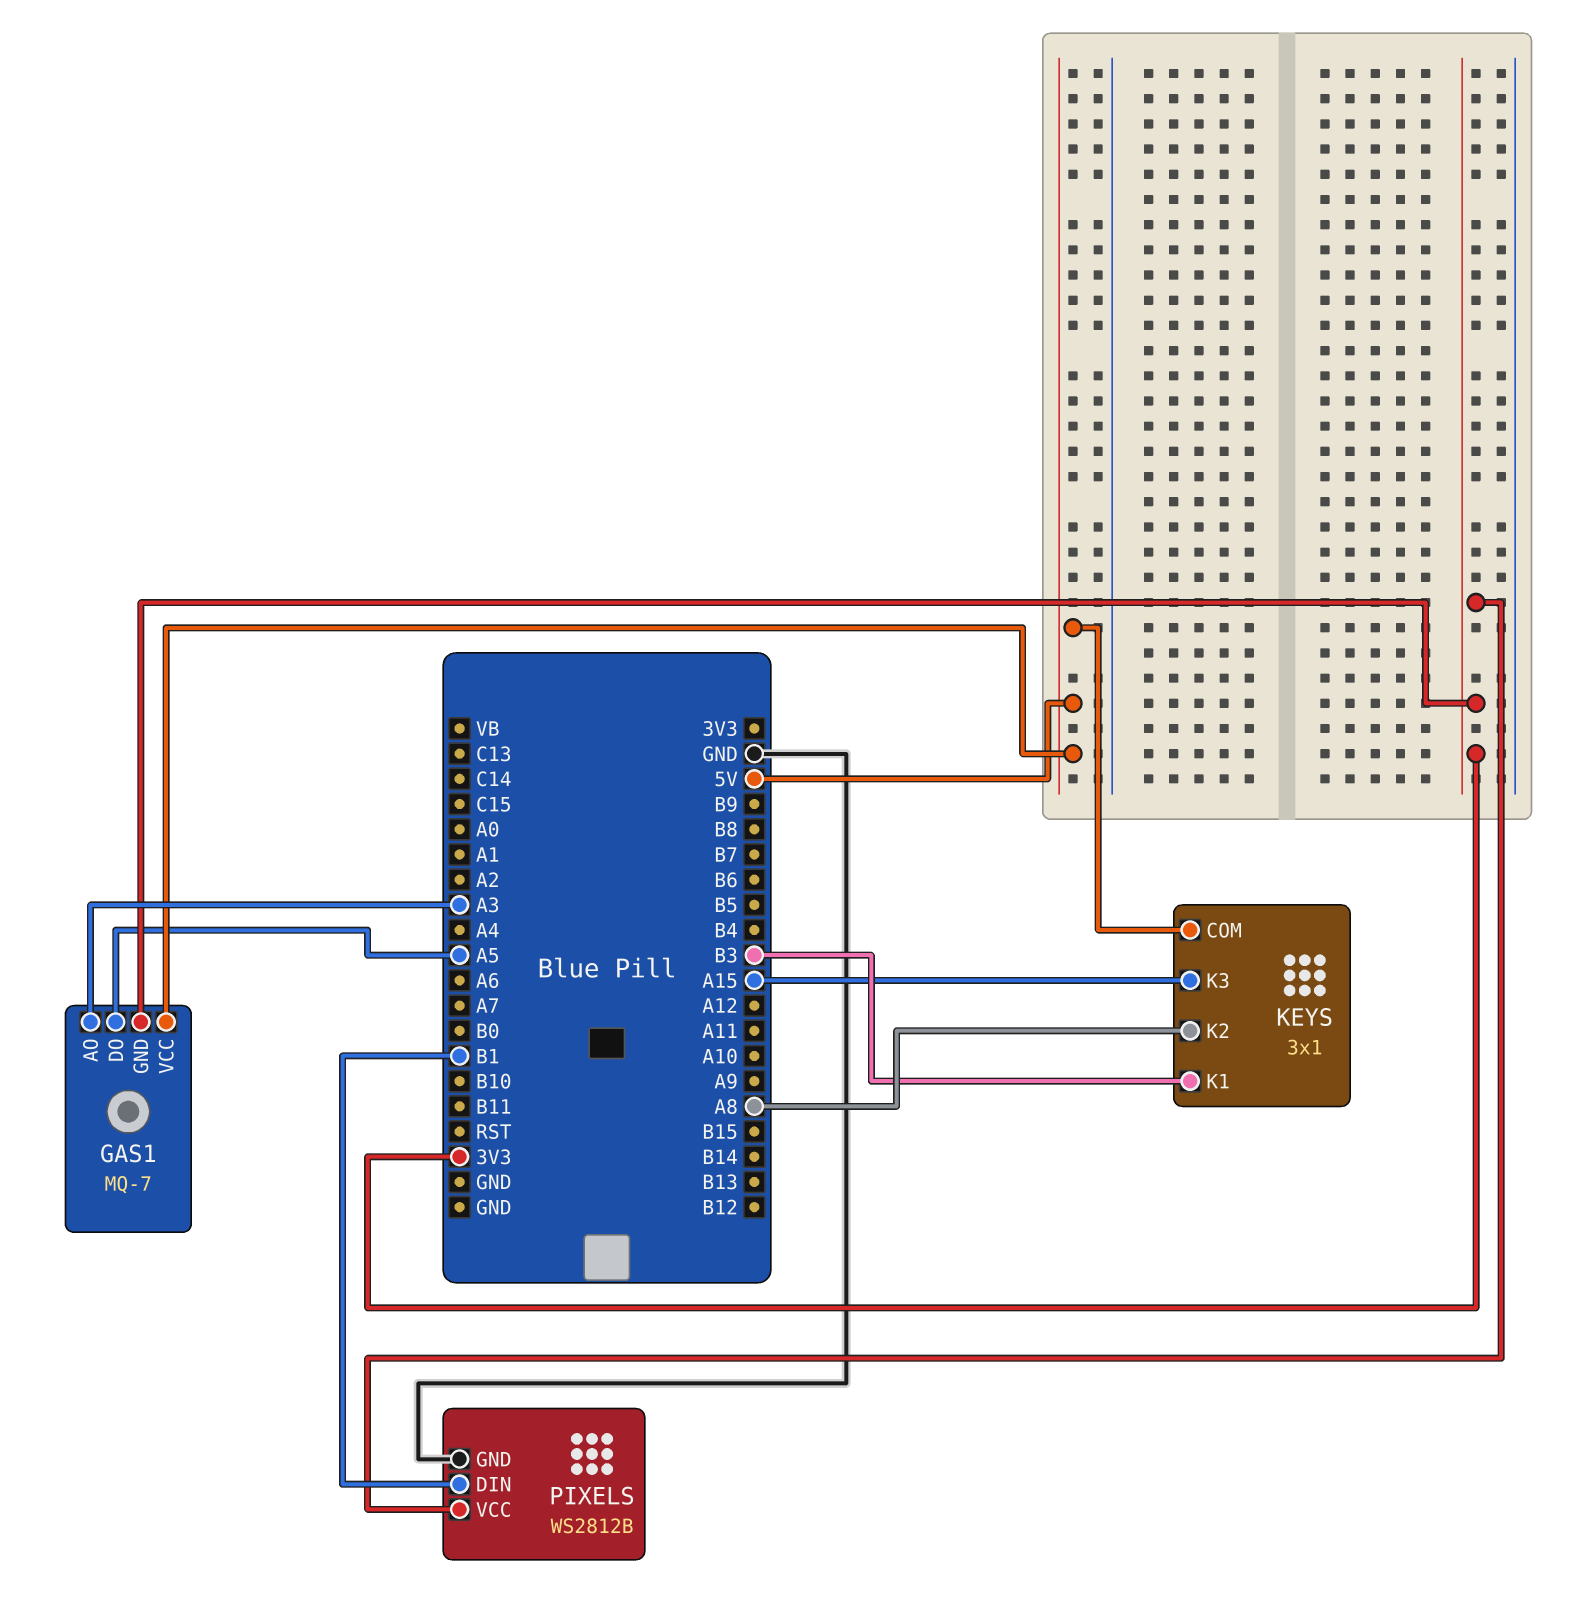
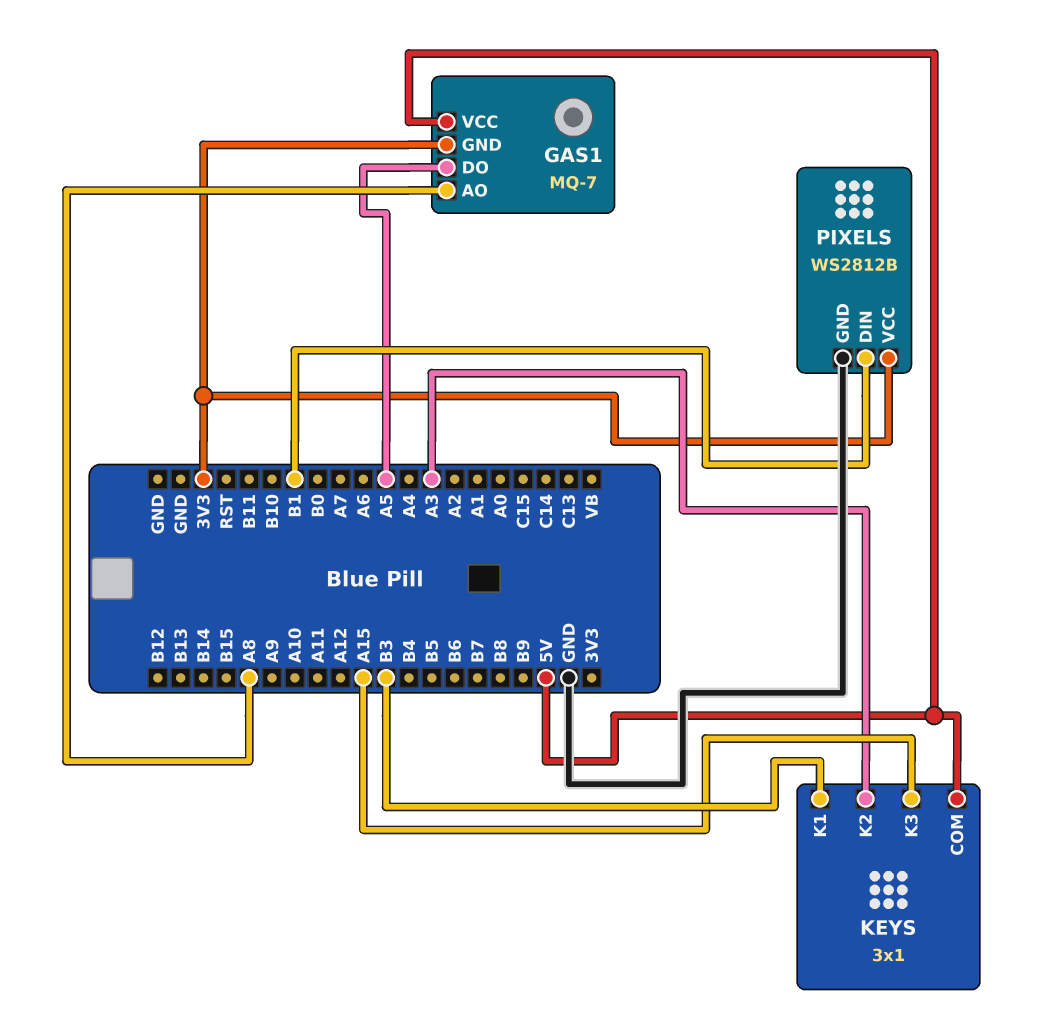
GAS1 pin AO: A3 -> A8
KEYS pin K2: A8 -> A3

